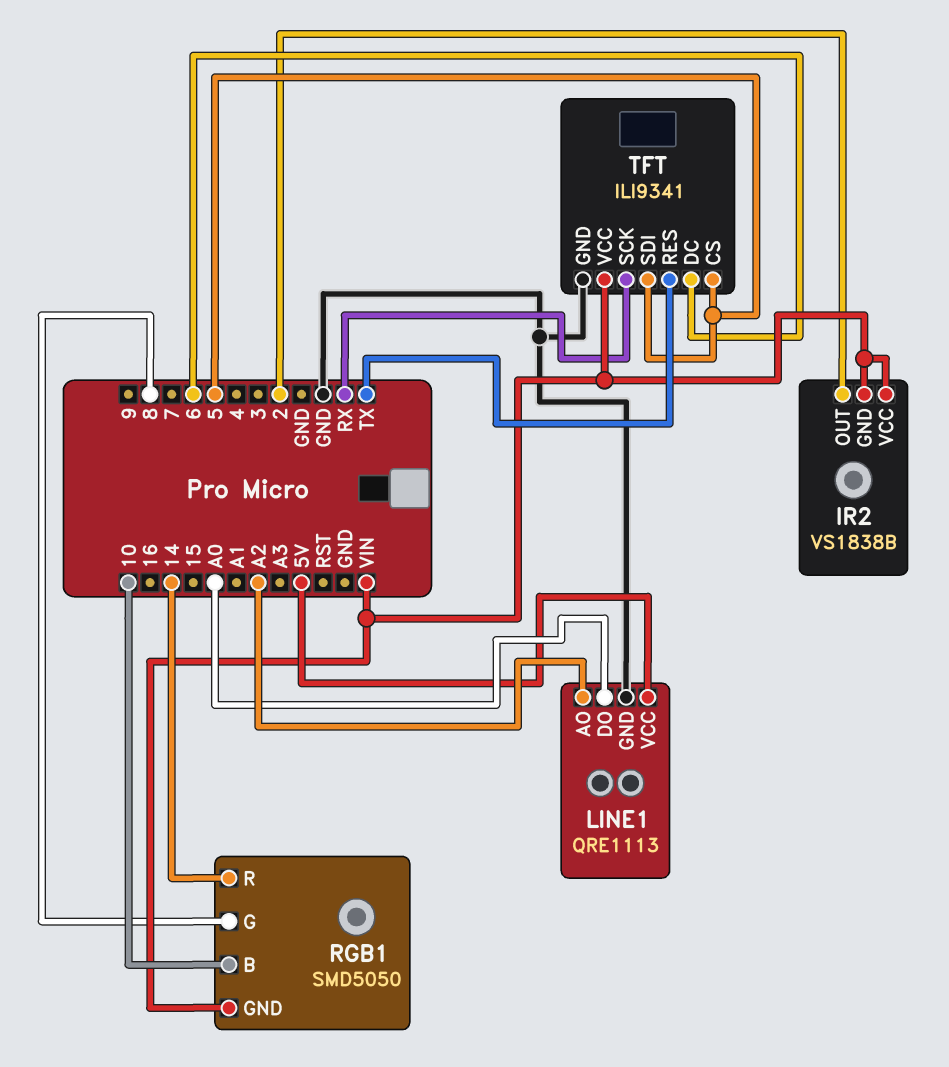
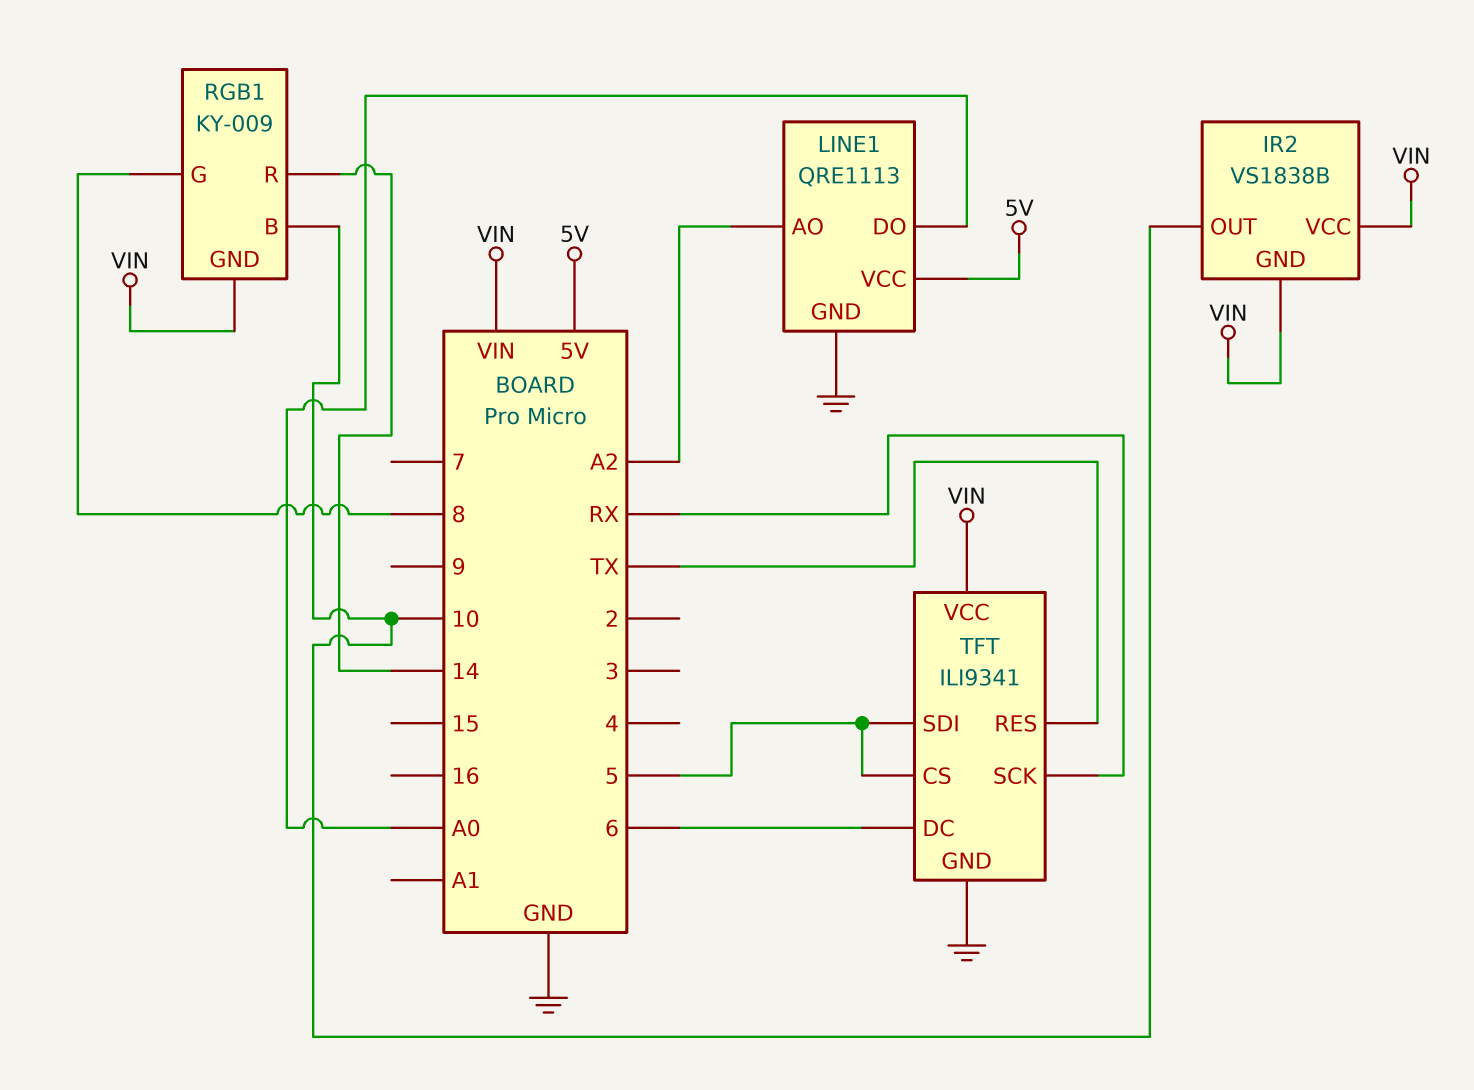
IR2 pin OUT: 2 -> 10
RGB1: SMD5050 -> KY-009

